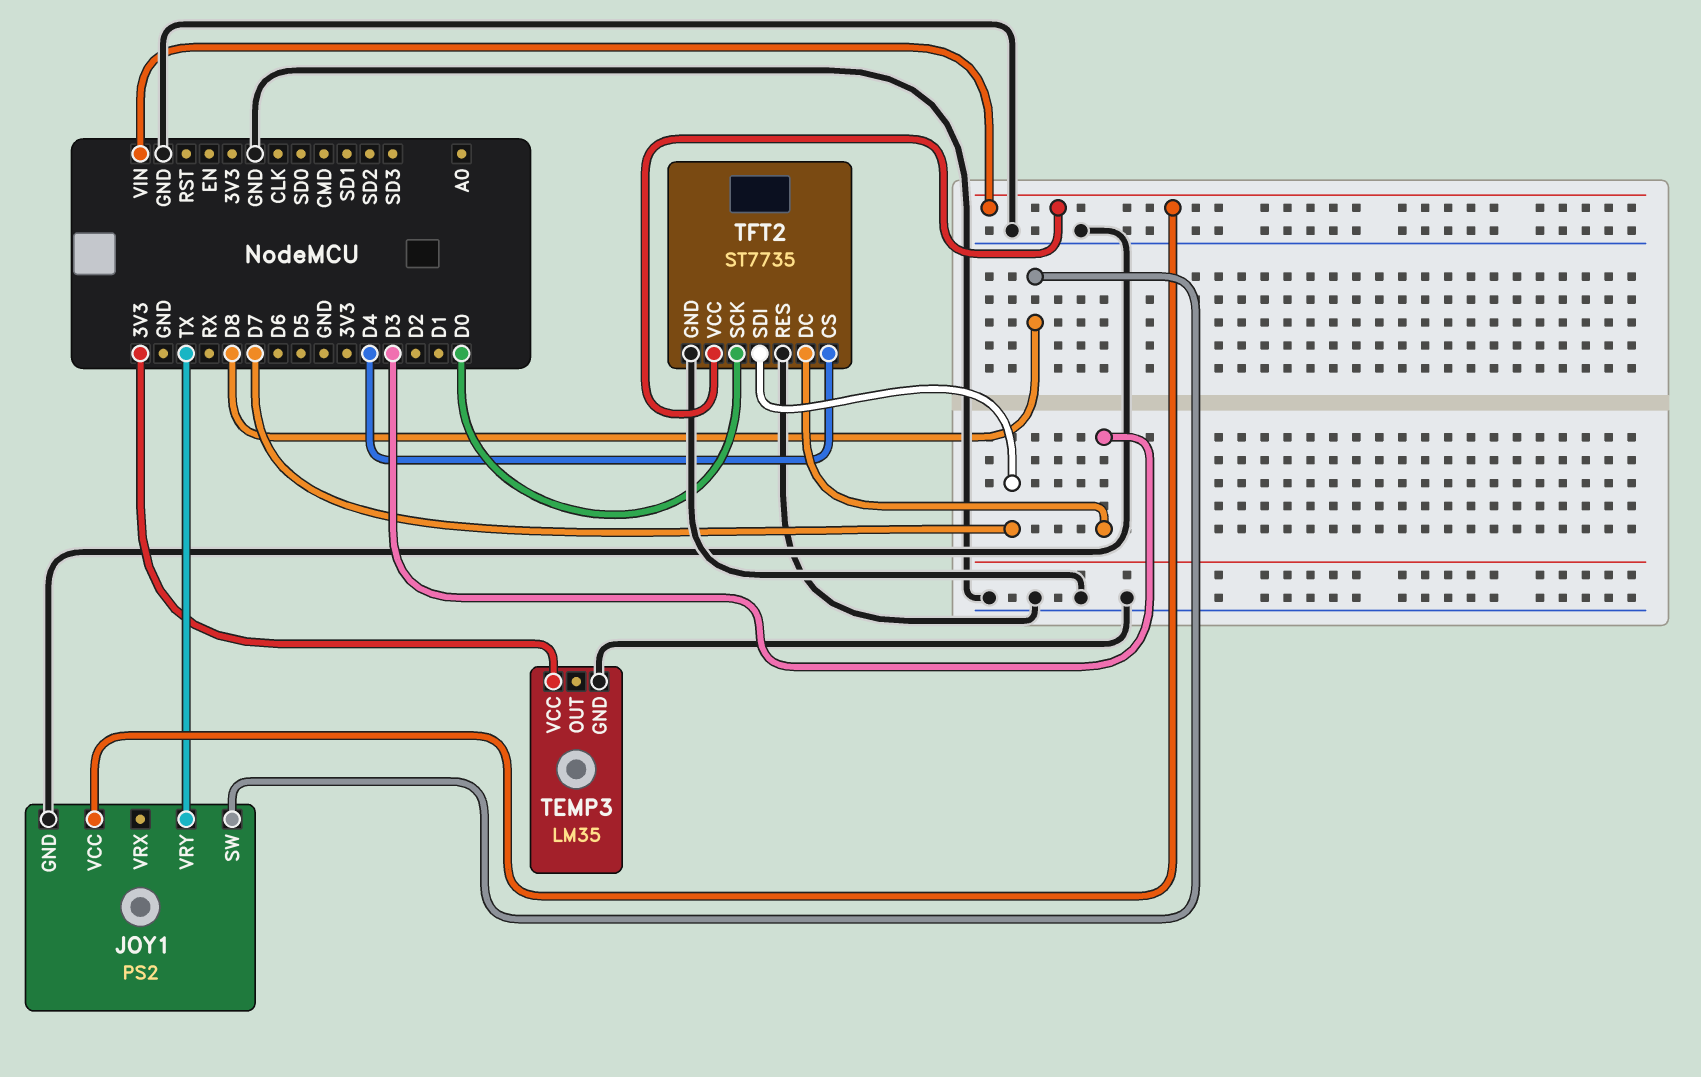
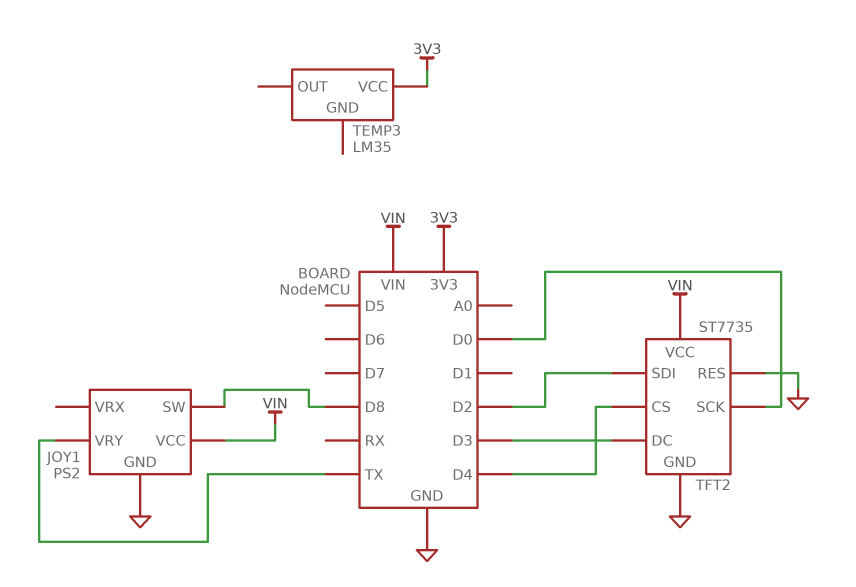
TEMP3 pin GND: GND -> none
TFT2 pin SDI: D7 -> D2

